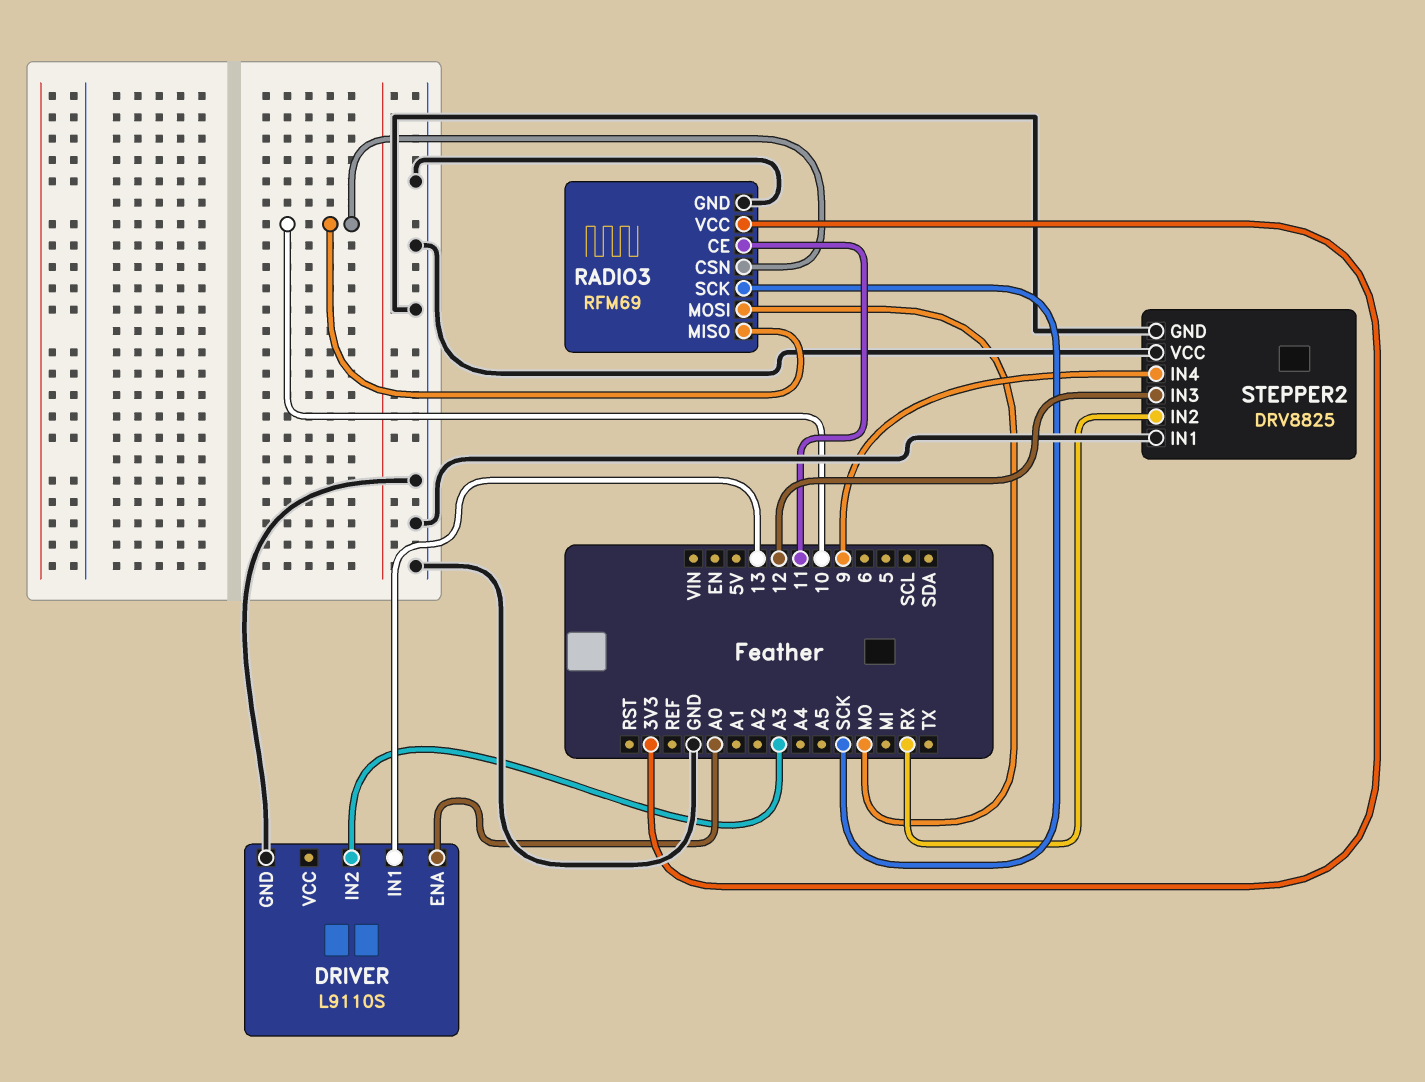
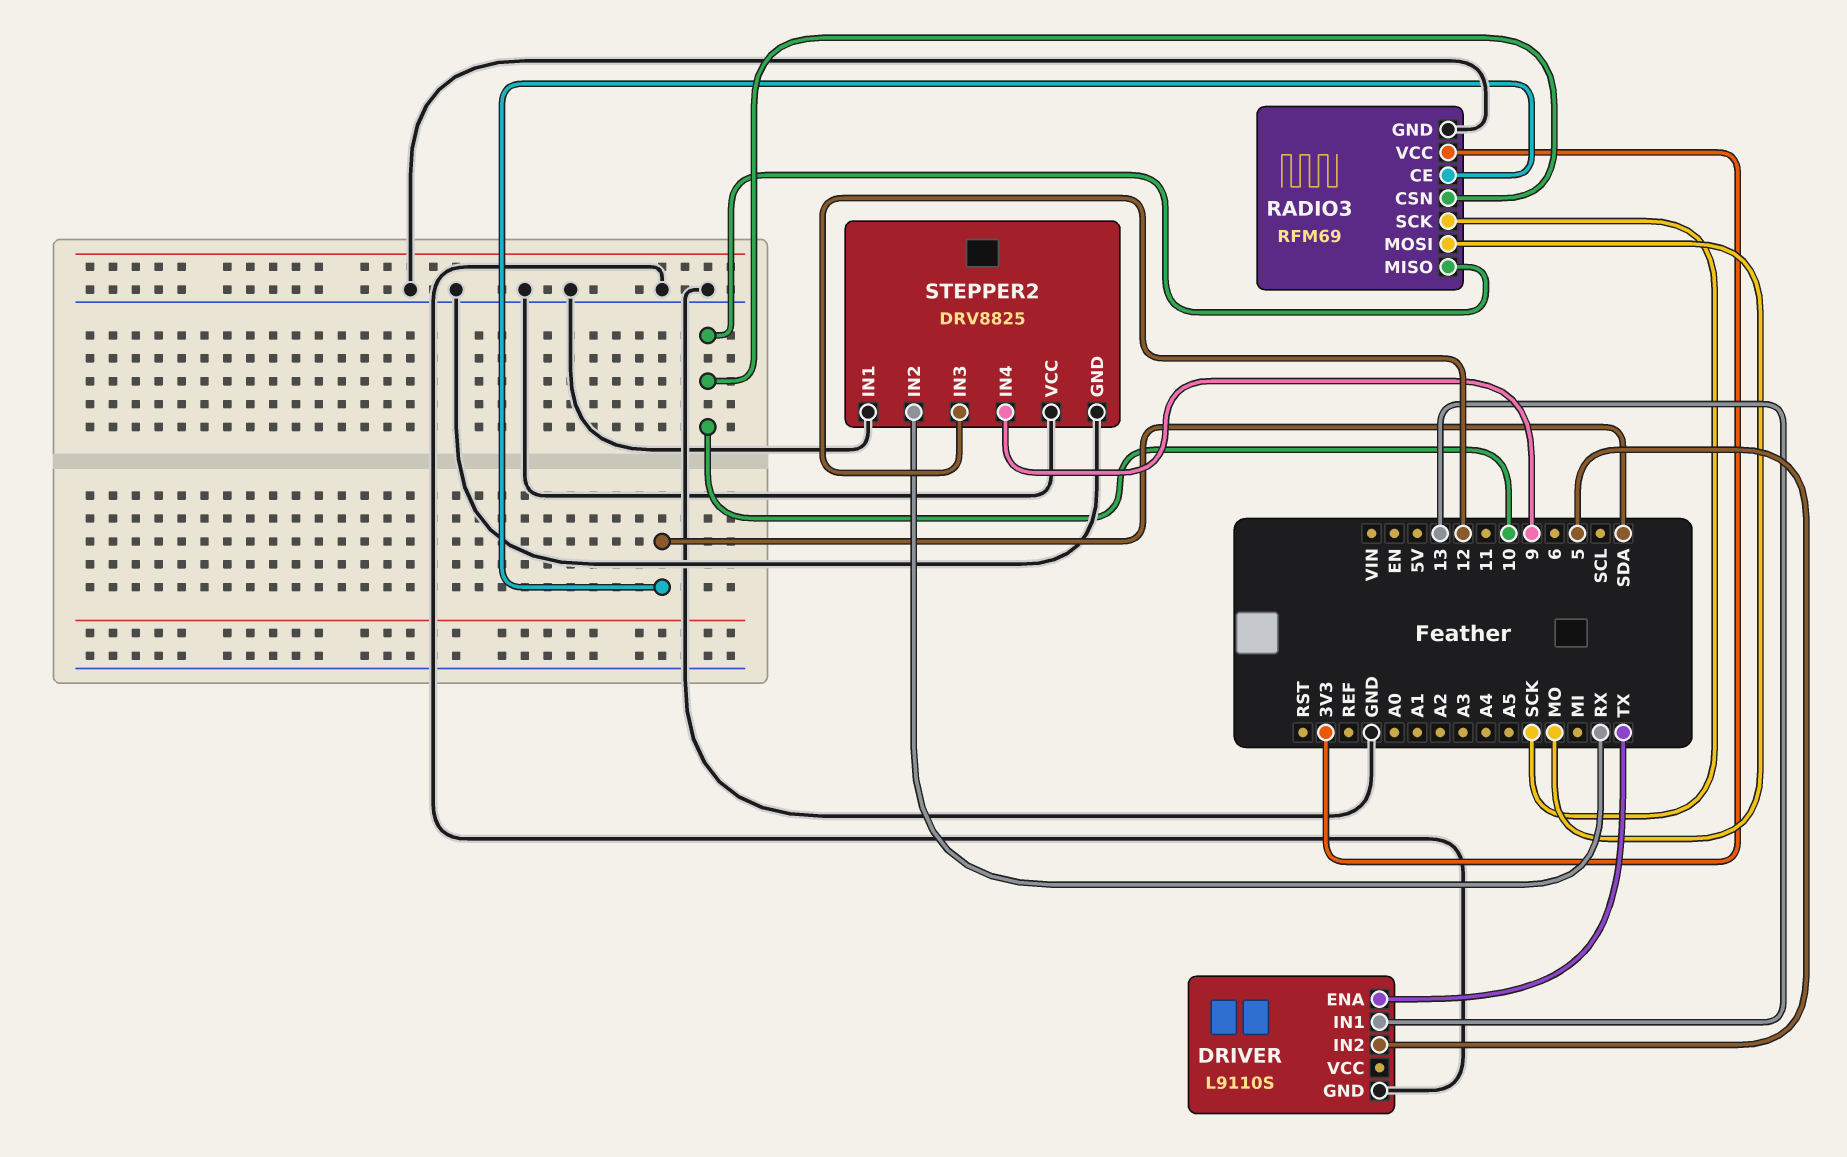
DRIVER pin ENA: A0 -> TX
DRIVER pin IN2: A3 -> 5
RADIO3 pin CE: 11 -> SDA

